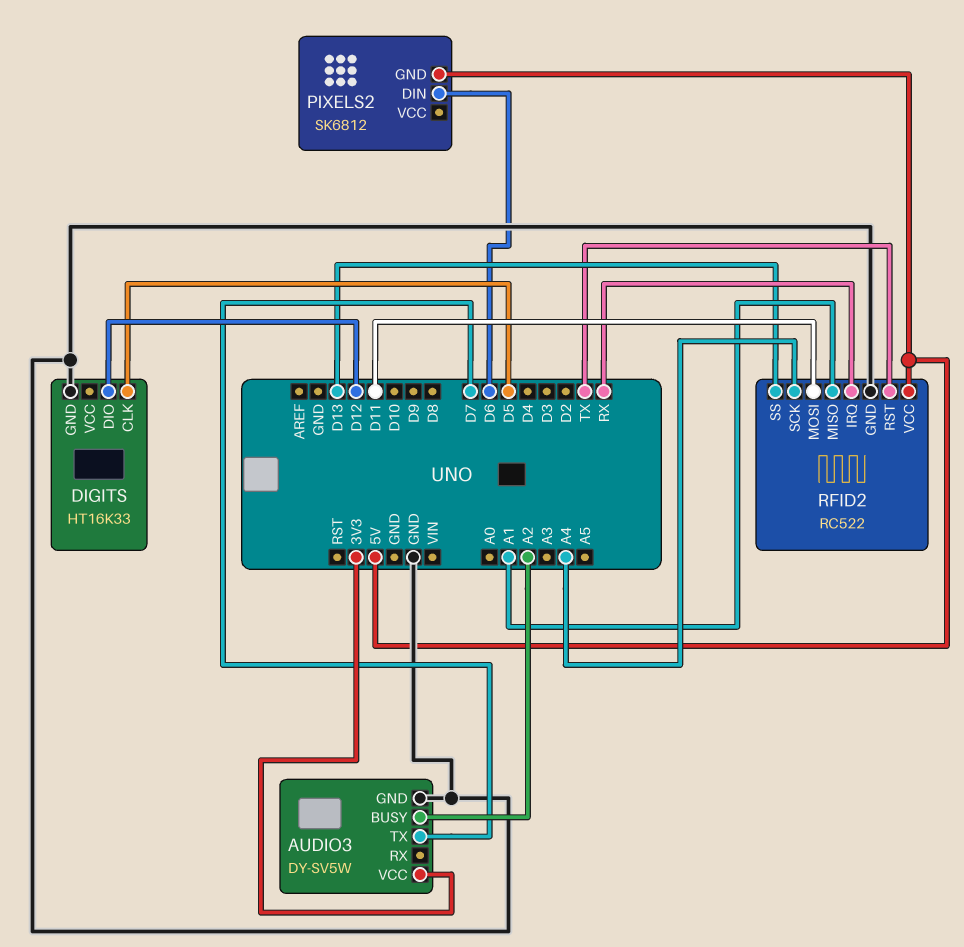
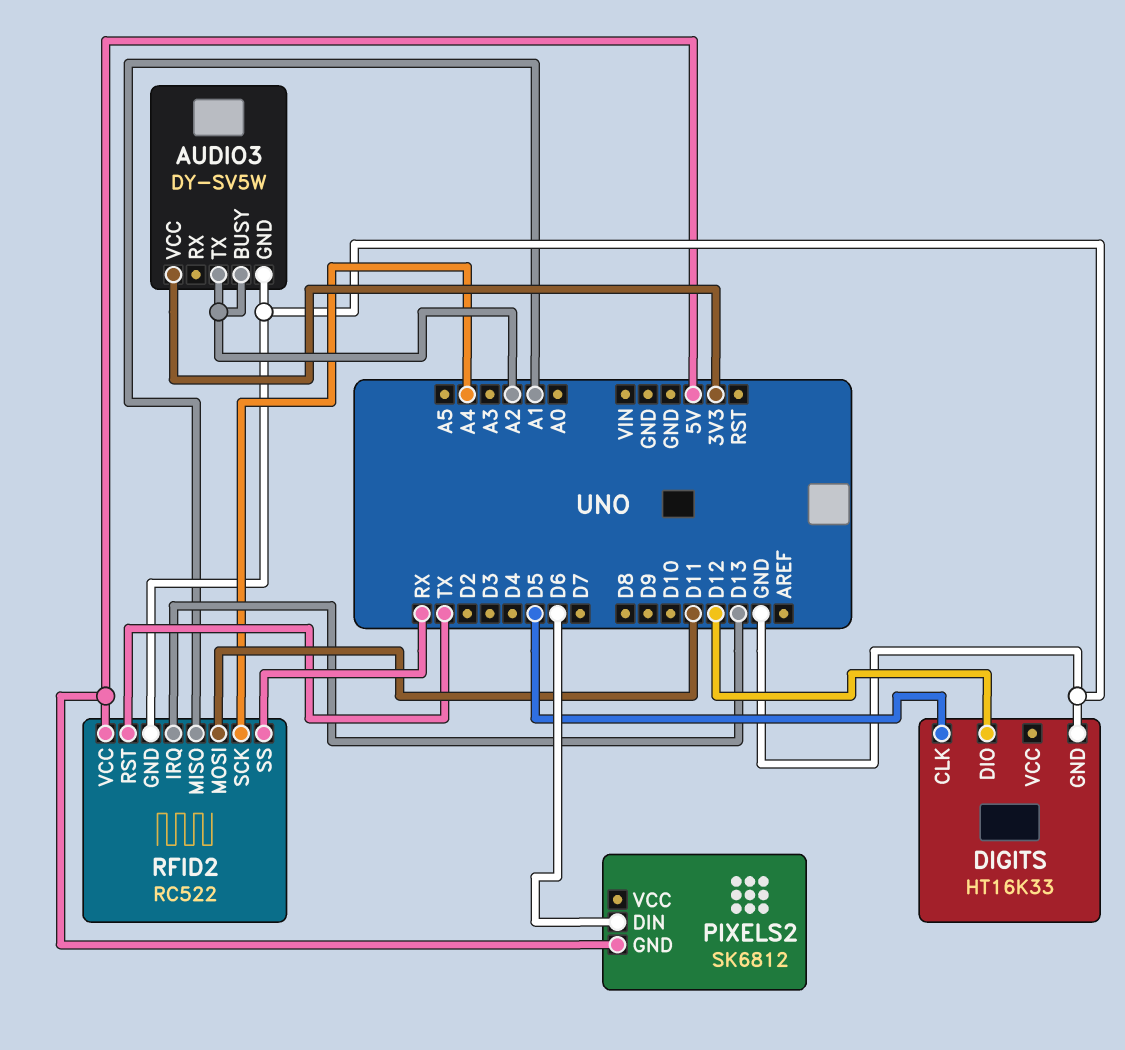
AUDIO3 pin TX: D7 -> A2
RFID2 pin IRQ: RX -> D13
RFID2 pin SS: D13 -> RX

